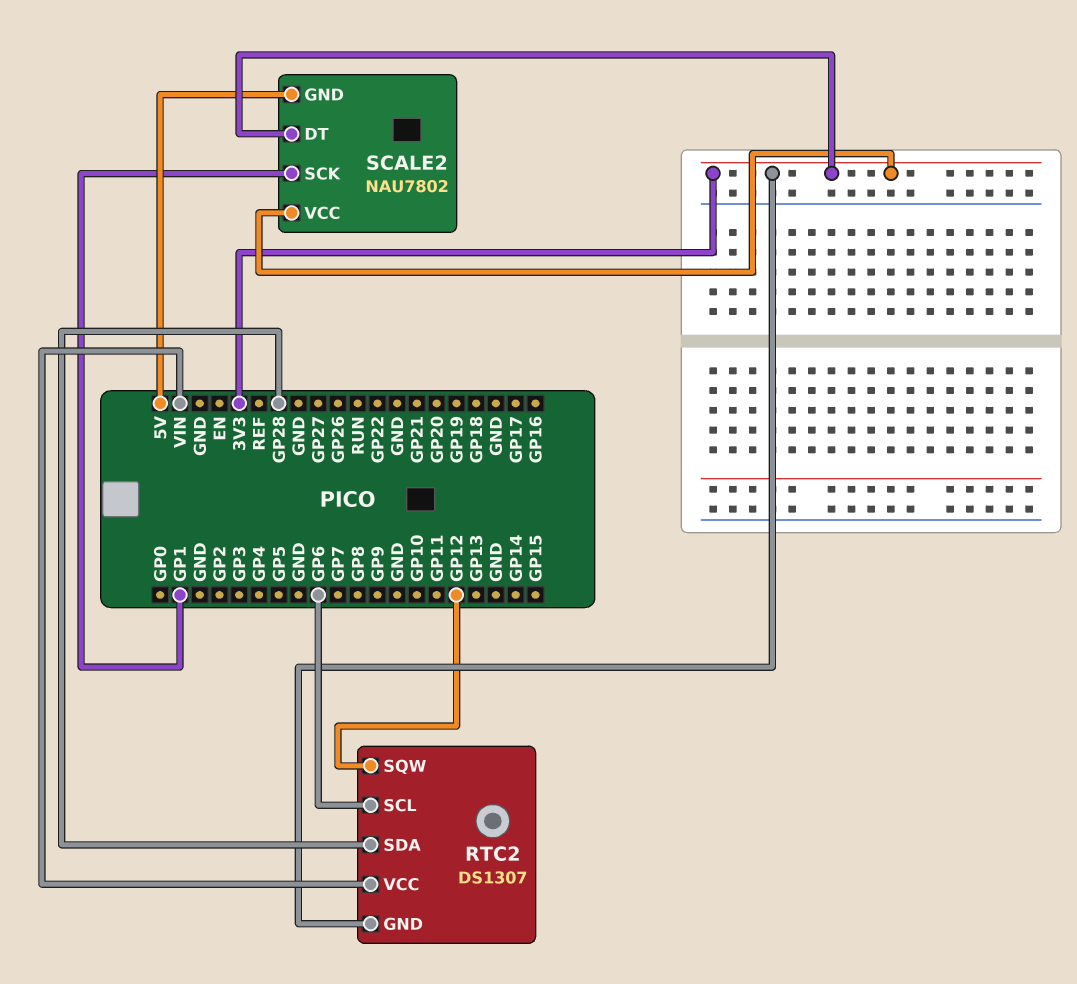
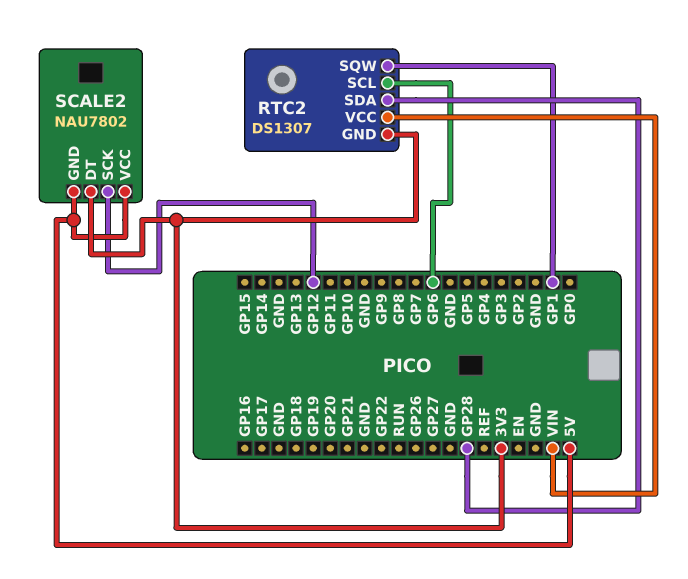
RTC2 pin SQW: GP12 -> GP1
SCALE2 pin SCK: GP1 -> GP12
SCALE2 pin VCC: 3V3 -> 5V

